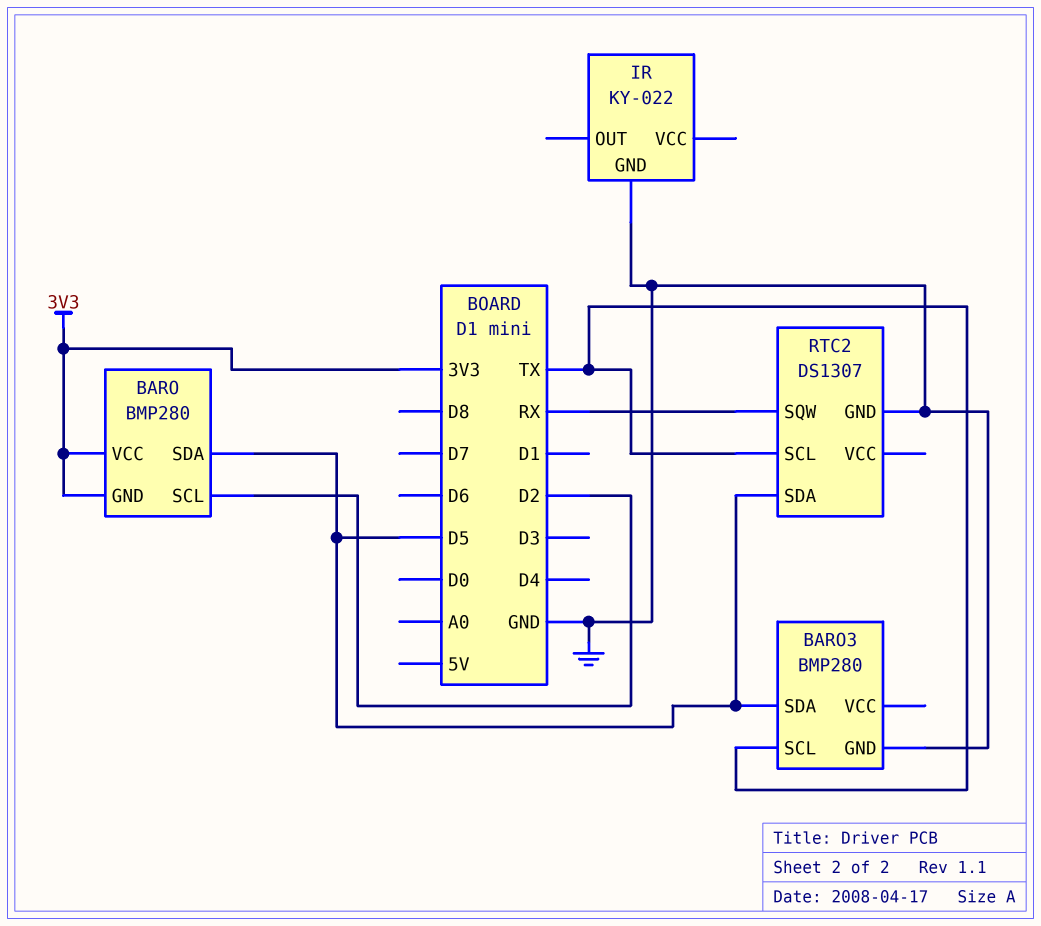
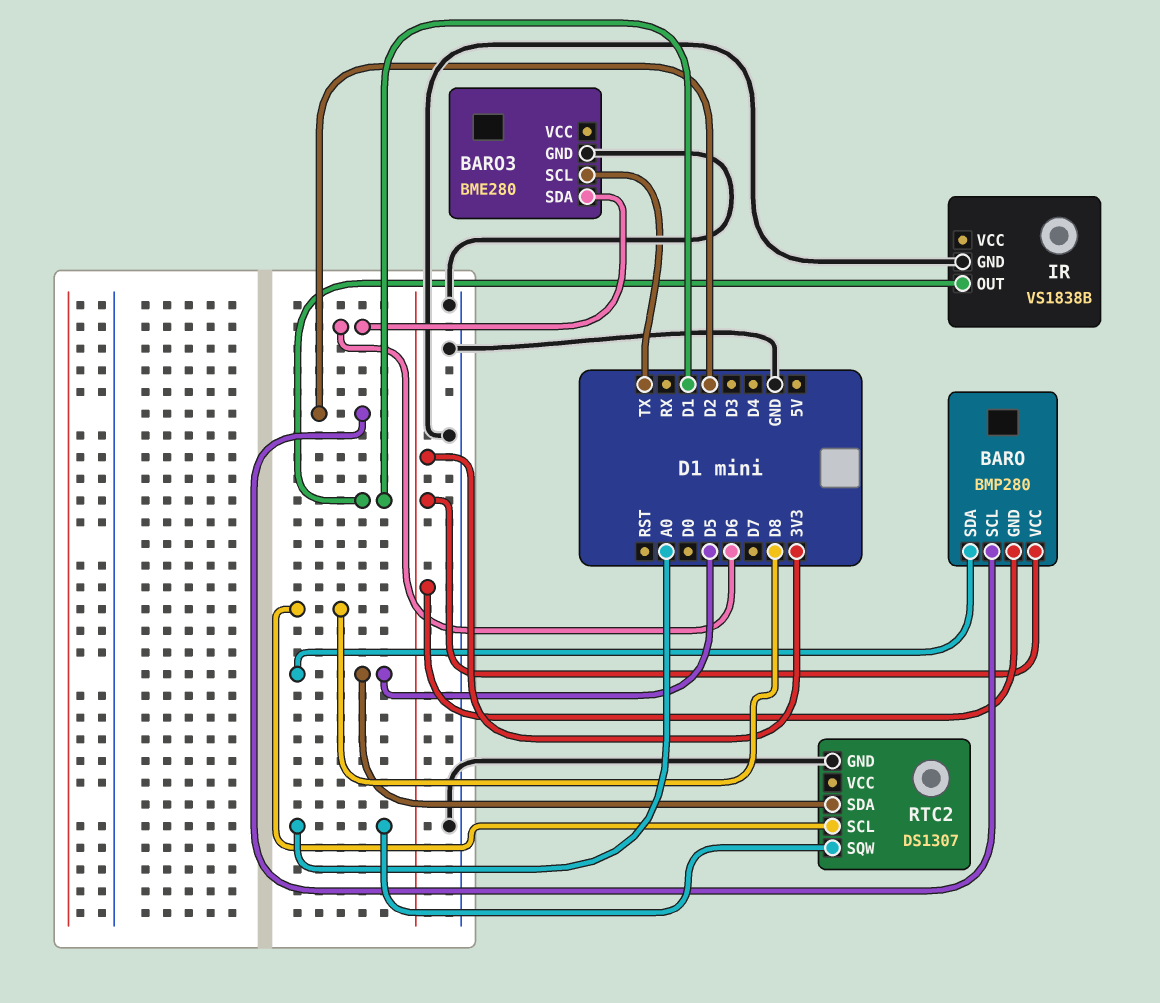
BARO3: BMP280 -> BME280
BARO3 pin SDA: D5 -> D6
IR: KY-022 -> VS1838B
IR pin OUT: none -> D1
RTC2 pin SCL: TX -> D8
RTC2 pin SQW: RX -> A0

